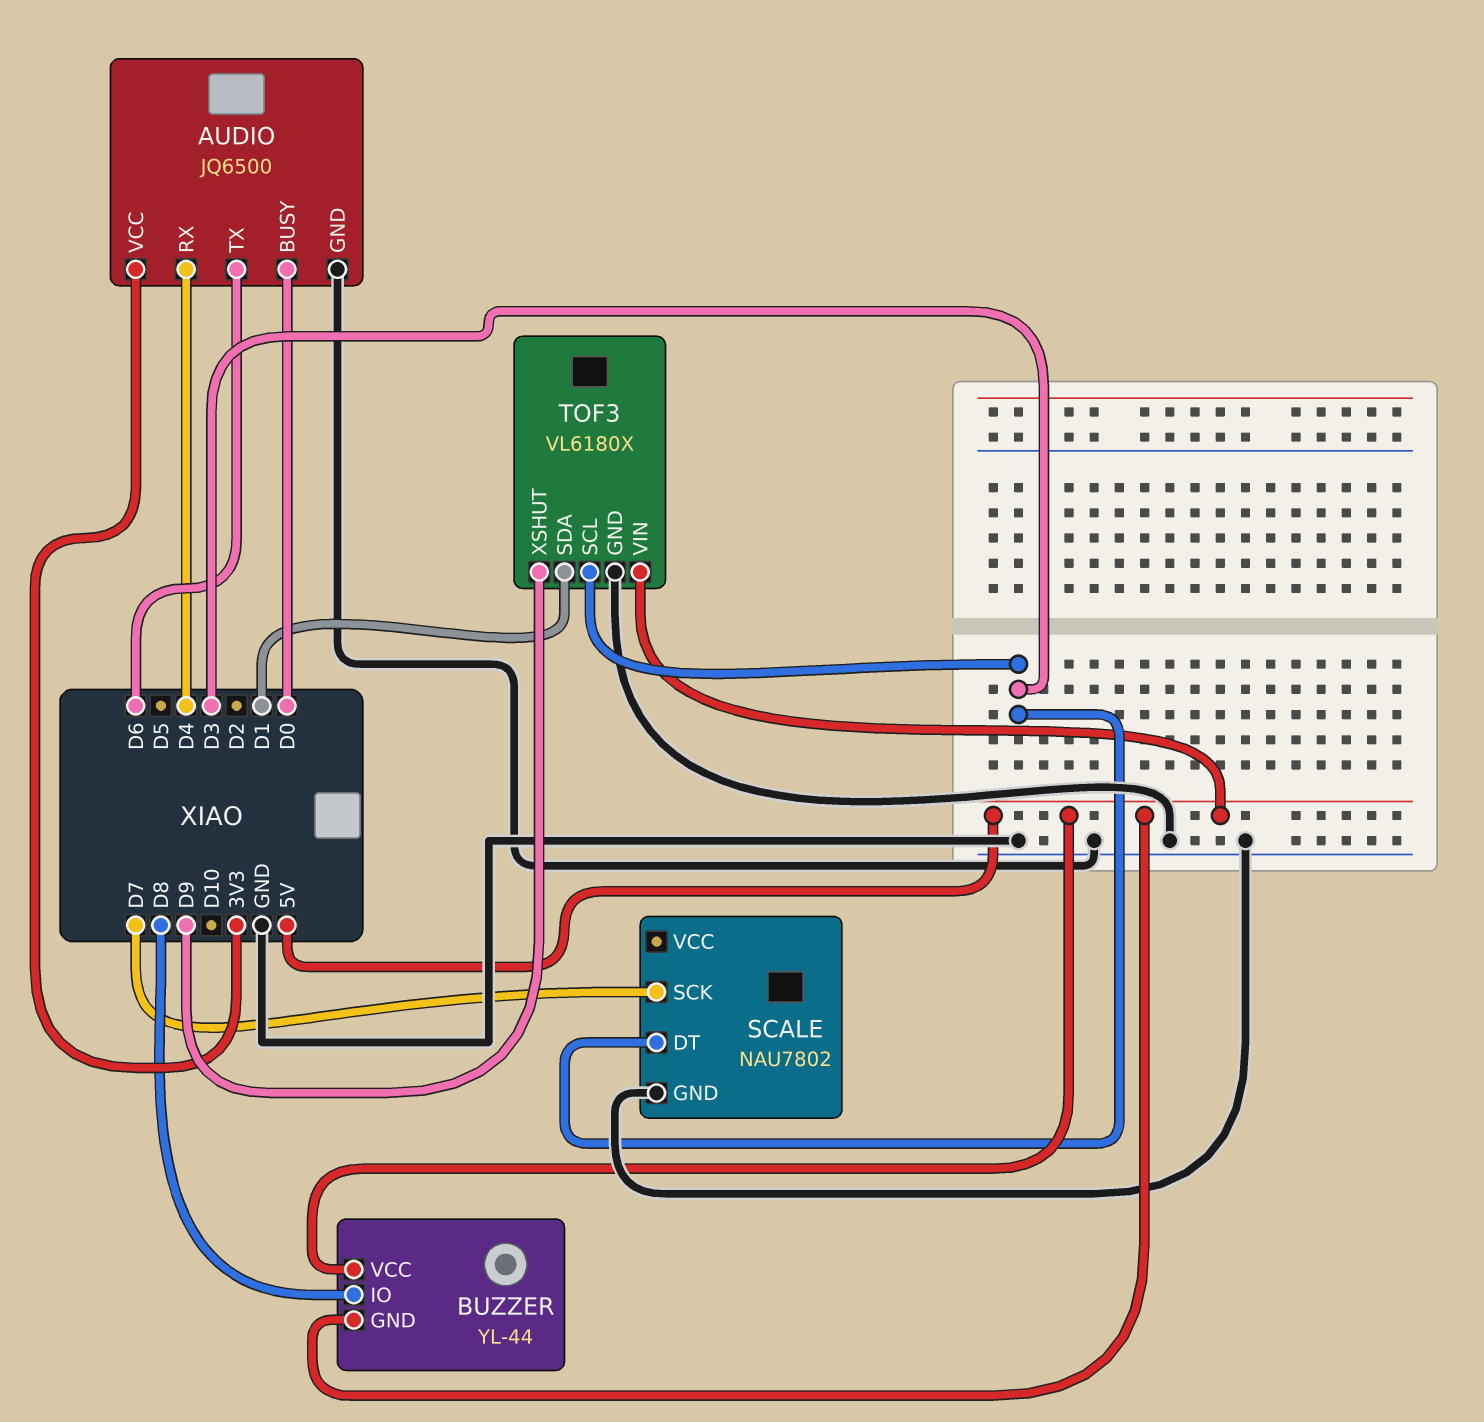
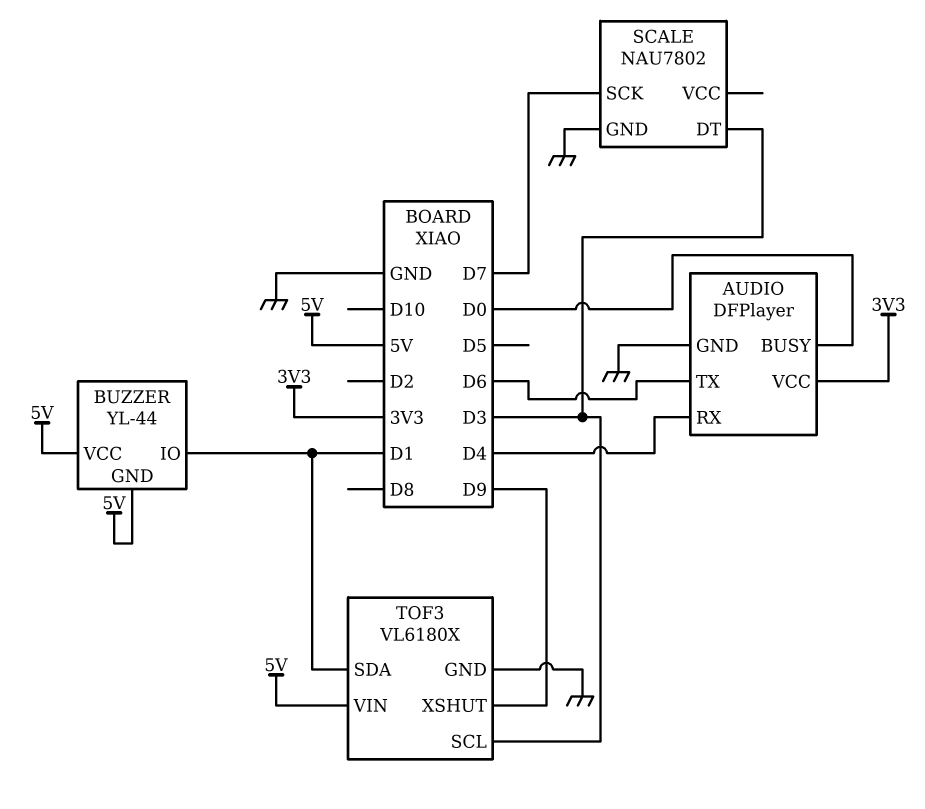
AUDIO: JQ6500 -> DFPlayer
BUZZER pin IO: D8 -> D1

